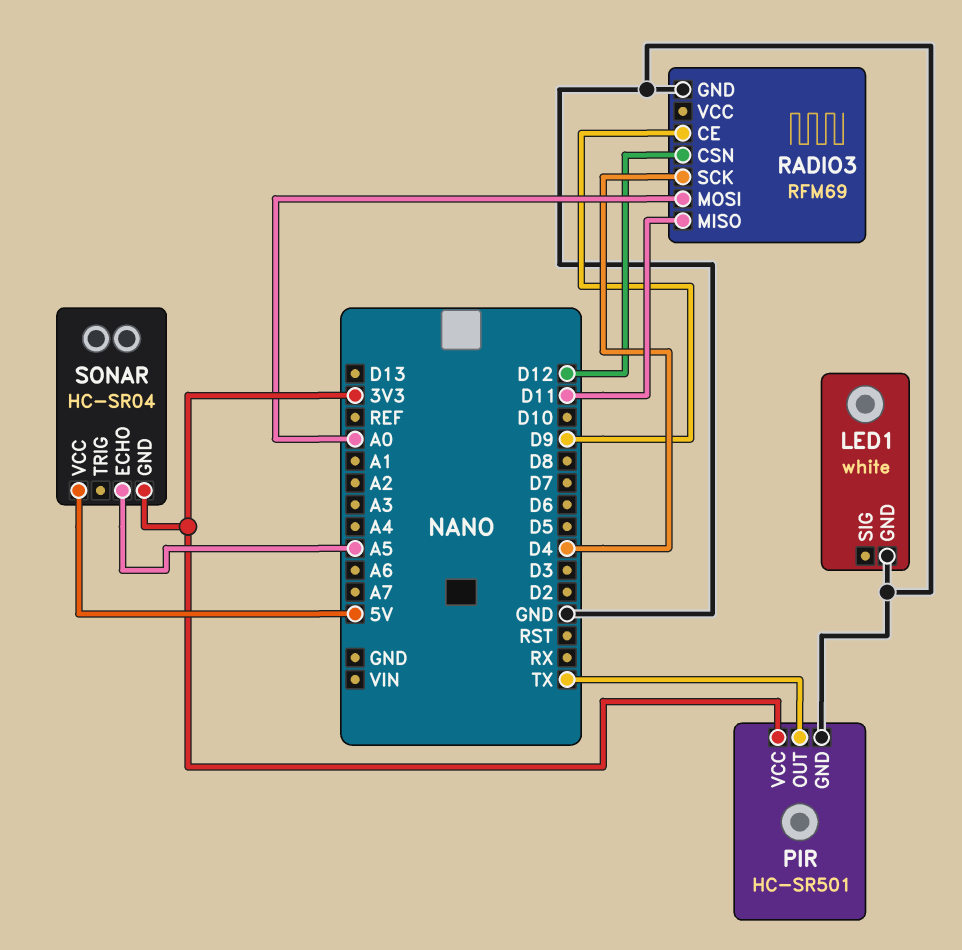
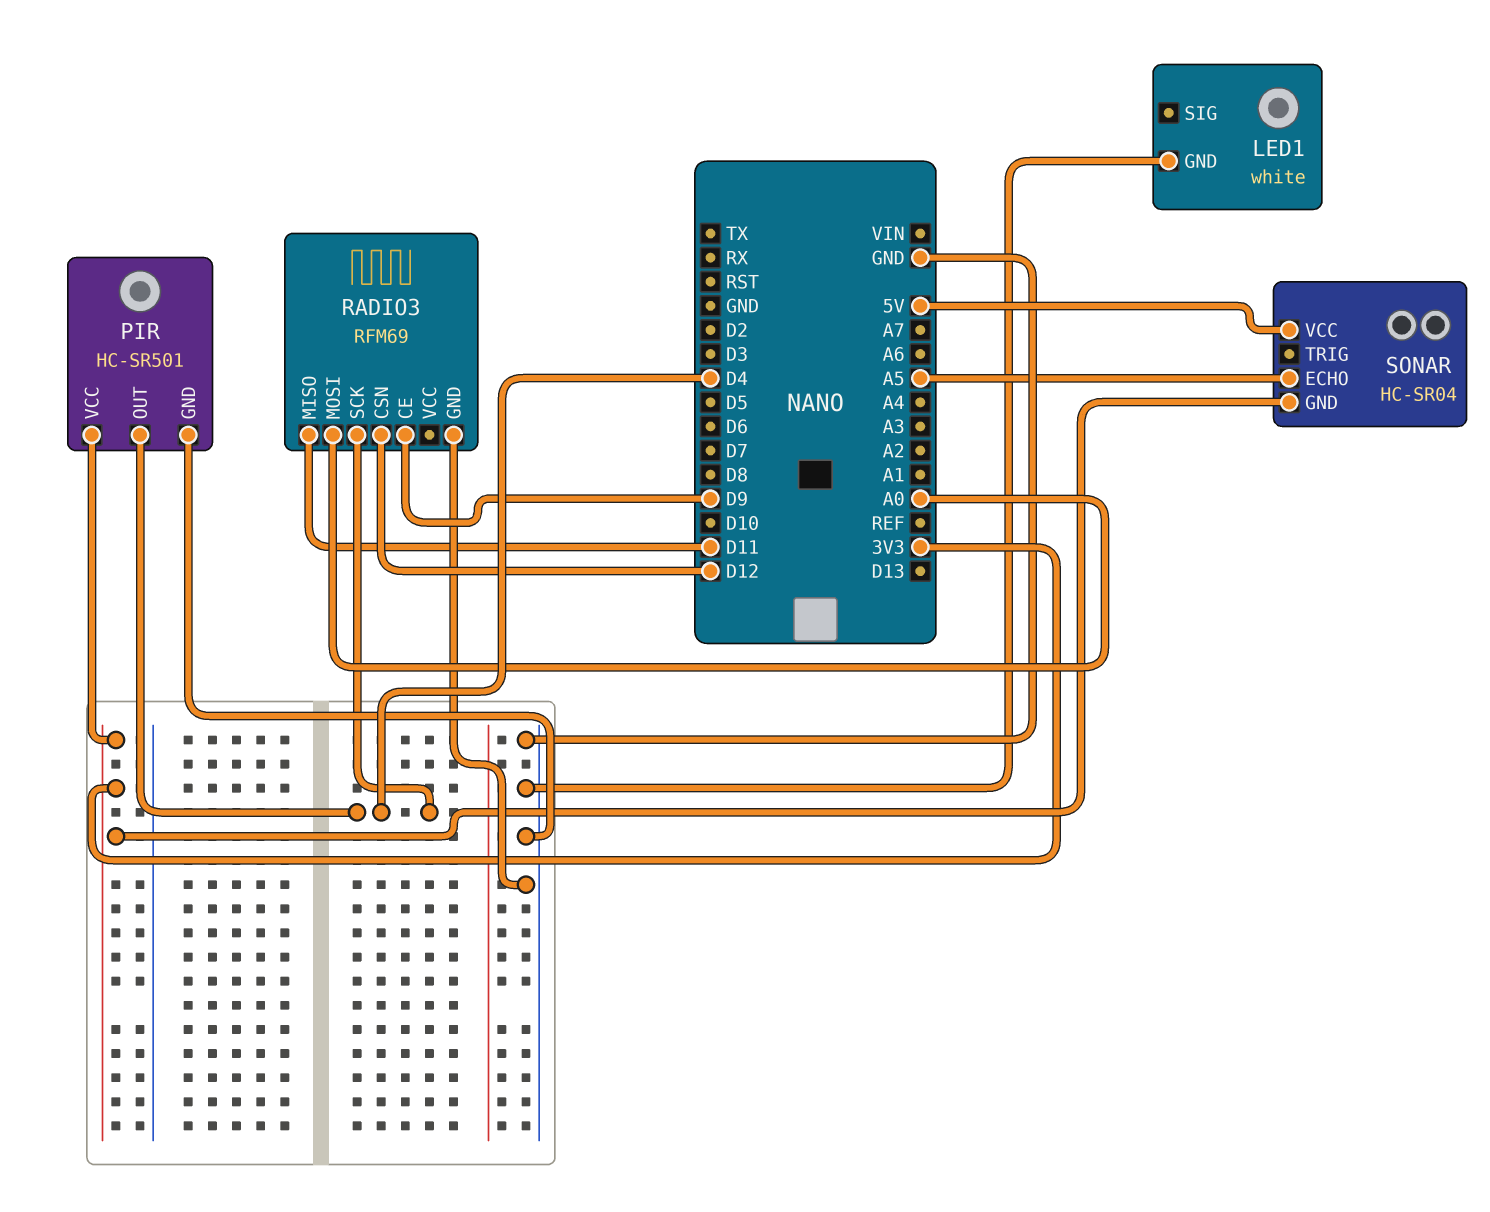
PIR pin OUT: TX -> D4

